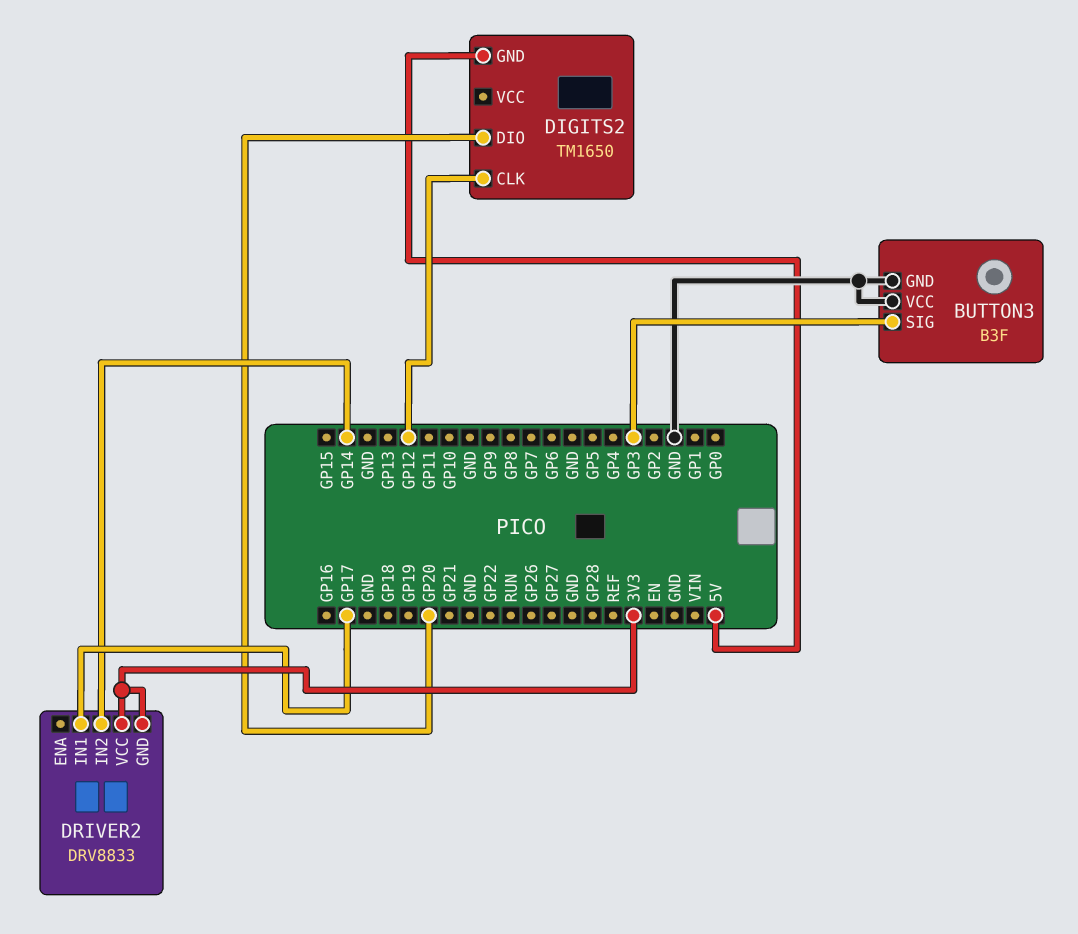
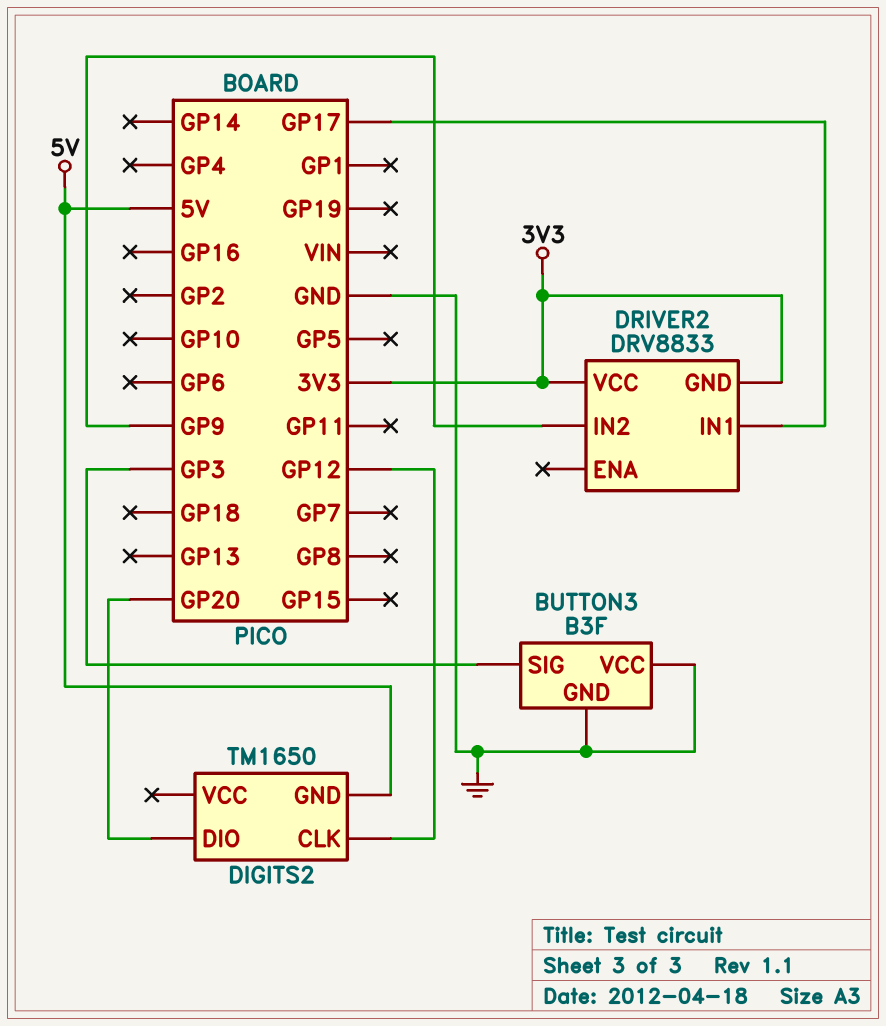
DRIVER2 pin IN2: GP14 -> GP9

